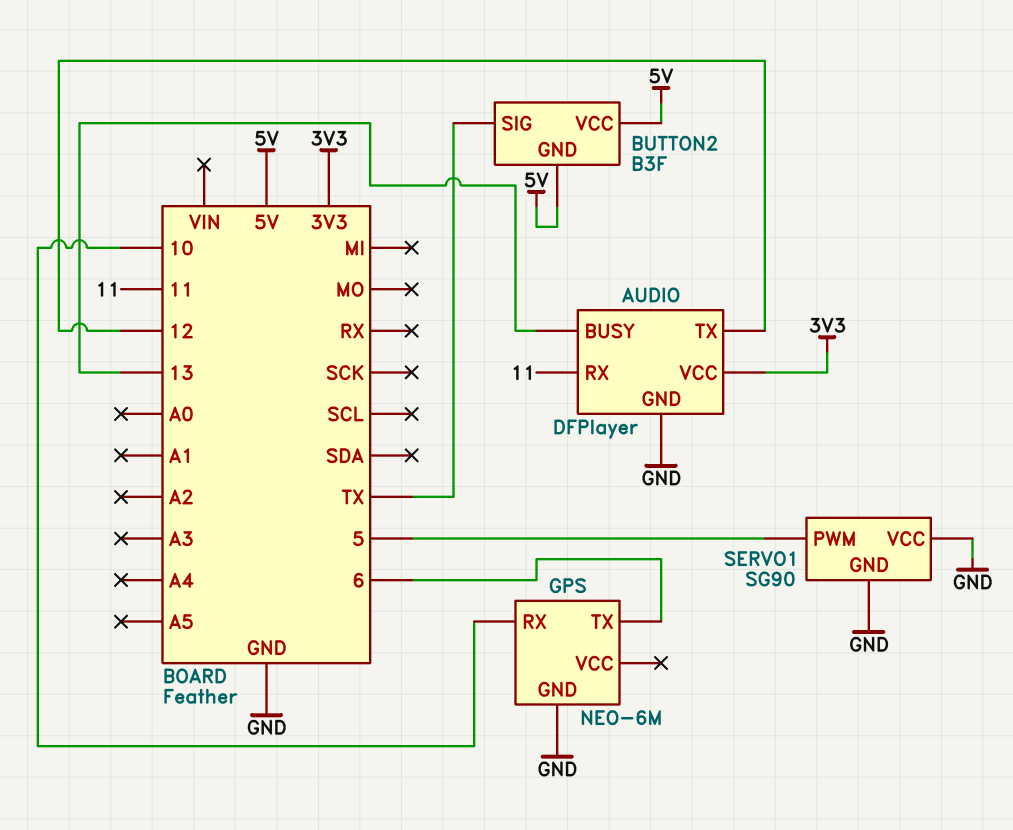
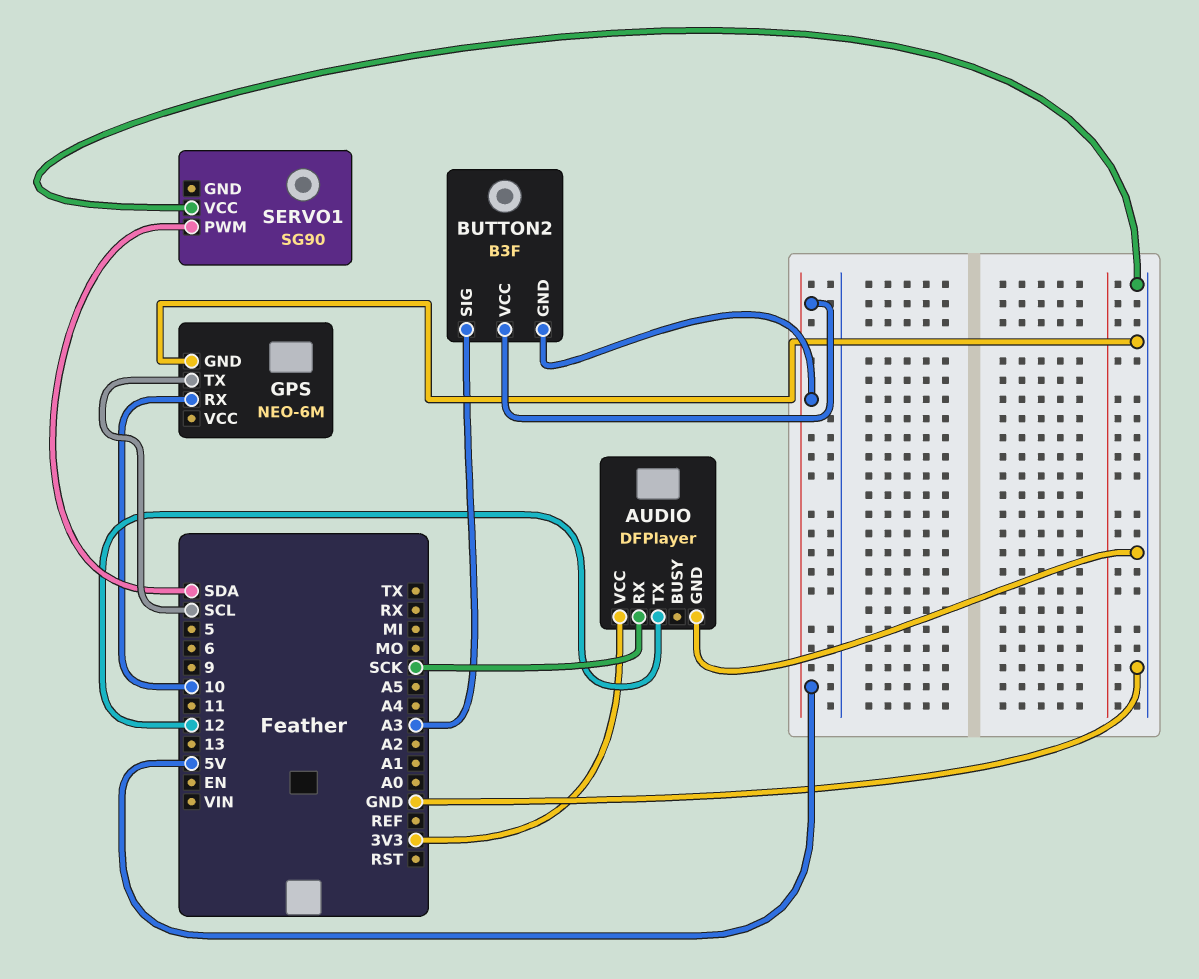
AUDIO pin BUSY: 13 -> none
AUDIO pin RX: 11 -> SCK
BUTTON2 pin SIG: TX -> A3
GPS pin TX: 6 -> SCL
SERVO1 pin GND: GND -> none
SERVO1 pin PWM: 5 -> SDA

